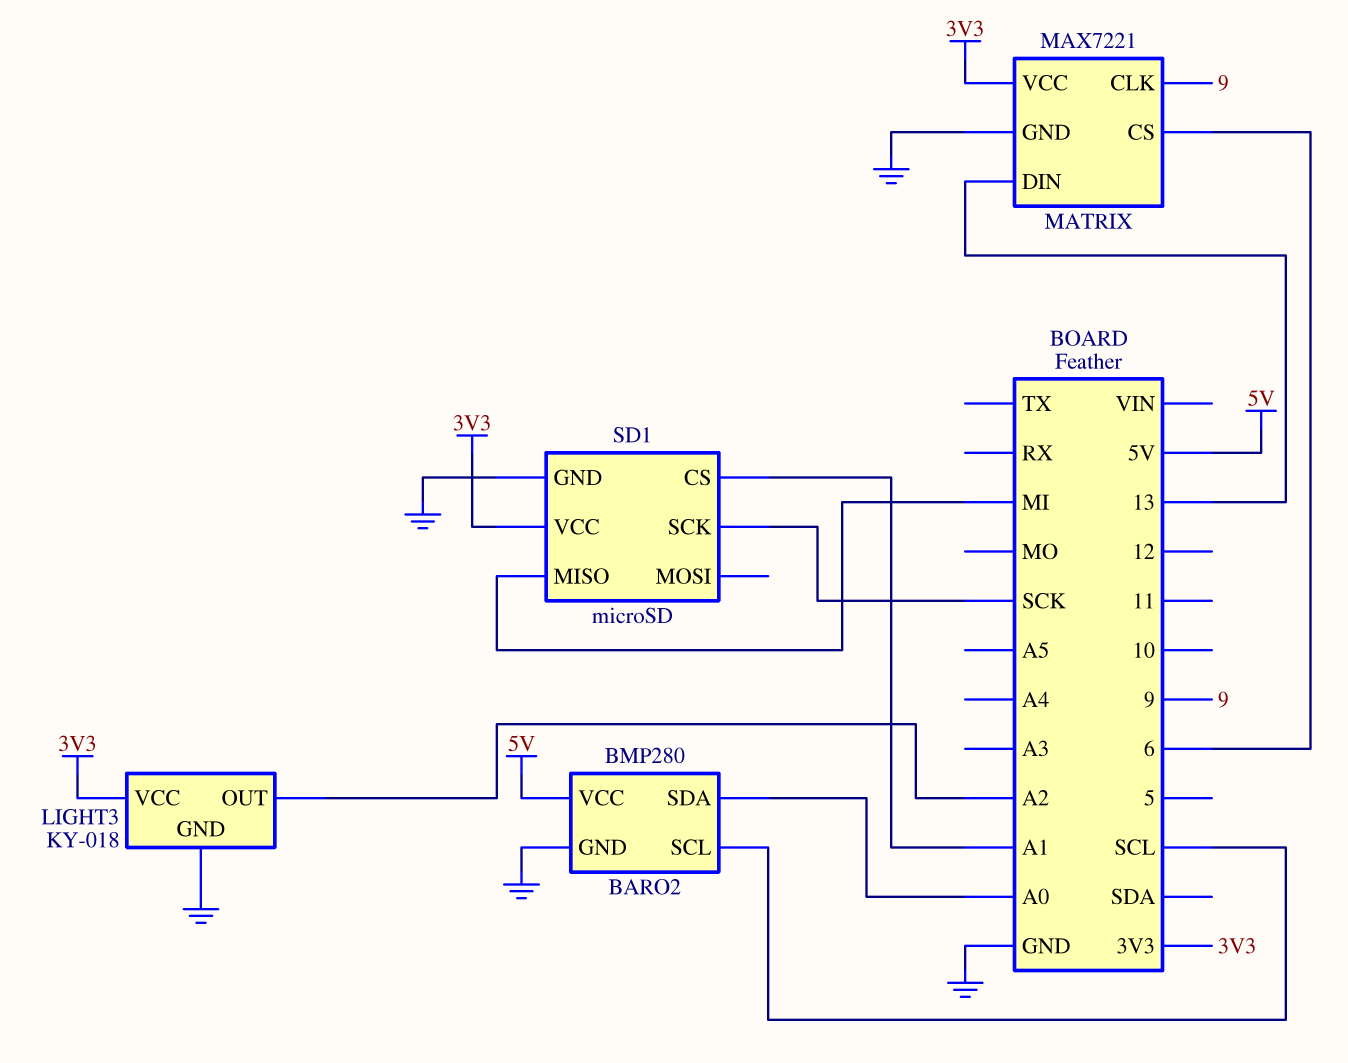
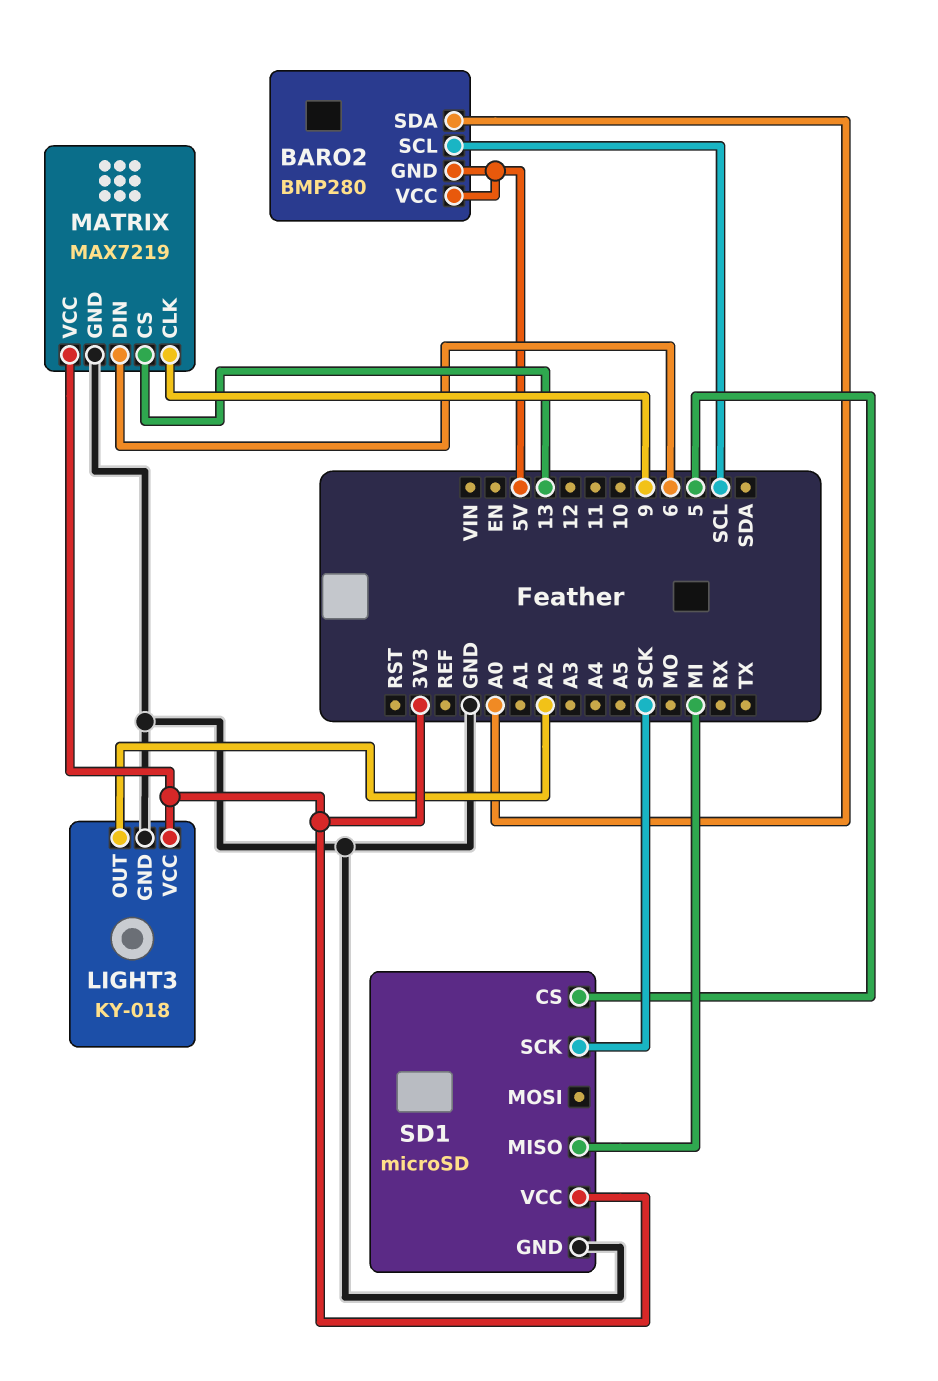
BARO2 pin GND: GND -> 5V
MATRIX: MAX7221 -> MAX7219
MATRIX pin CS: 6 -> 13
MATRIX pin DIN: 13 -> 6
SD1 pin CS: A1 -> 5

